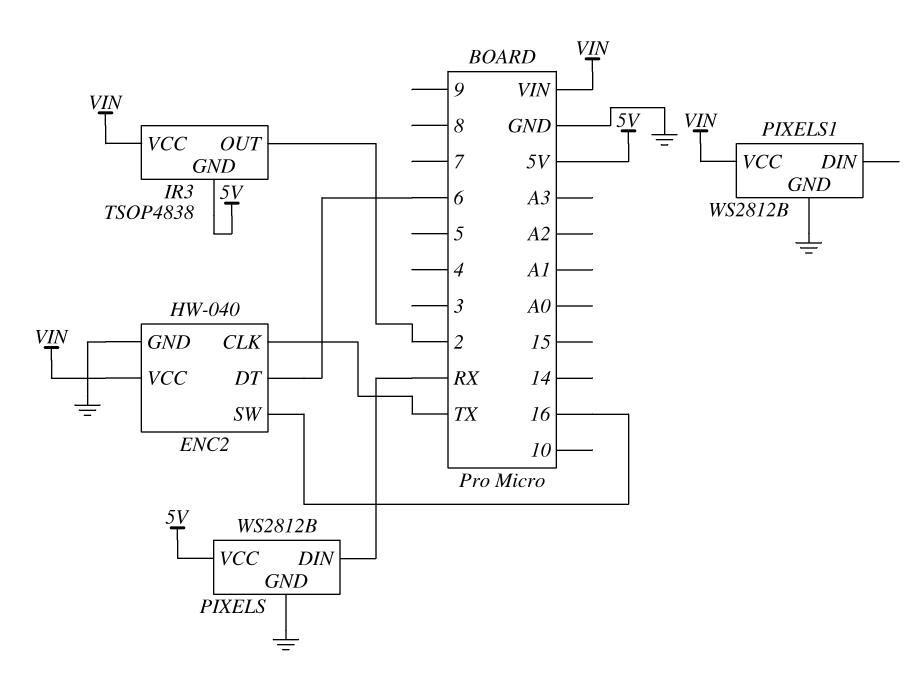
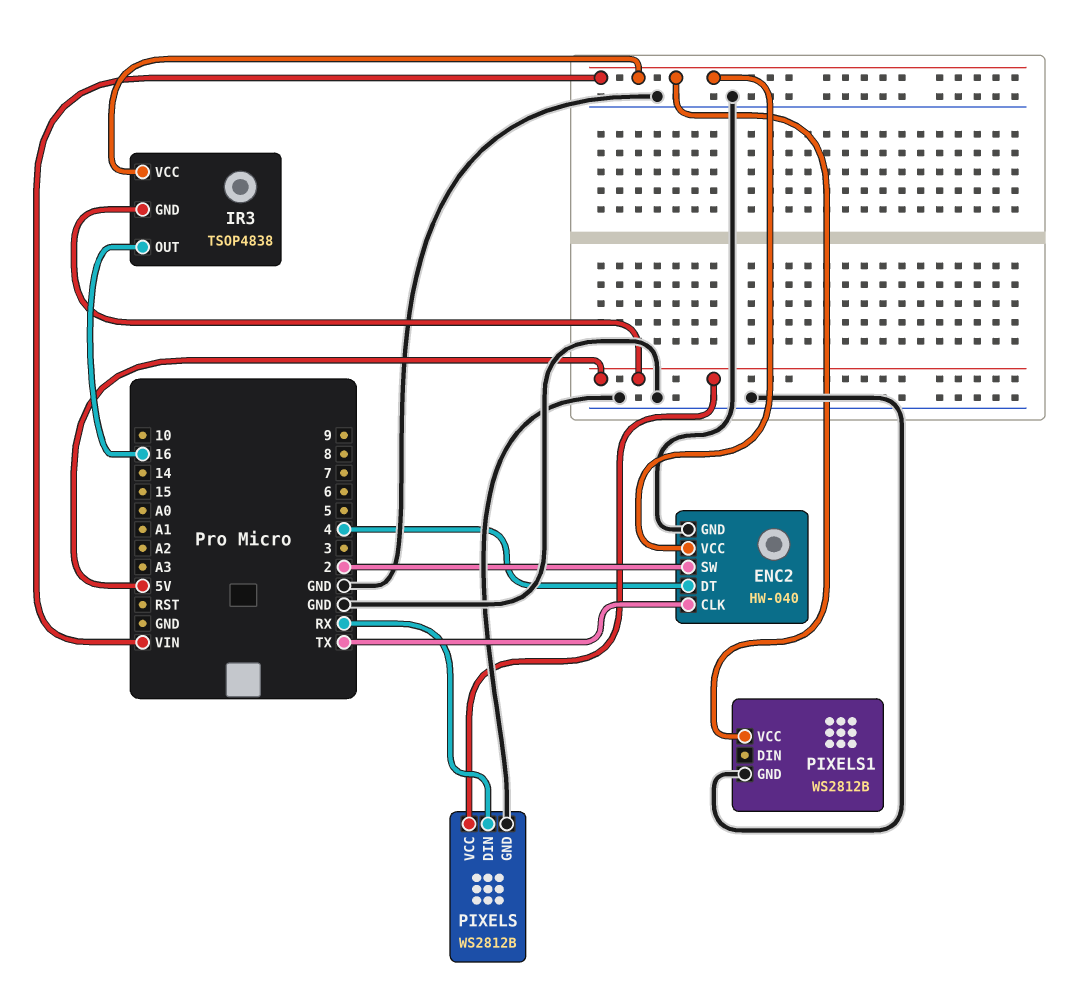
ENC2 pin DT: 6 -> 4
ENC2 pin SW: 16 -> 2
IR3 pin OUT: 2 -> 16

